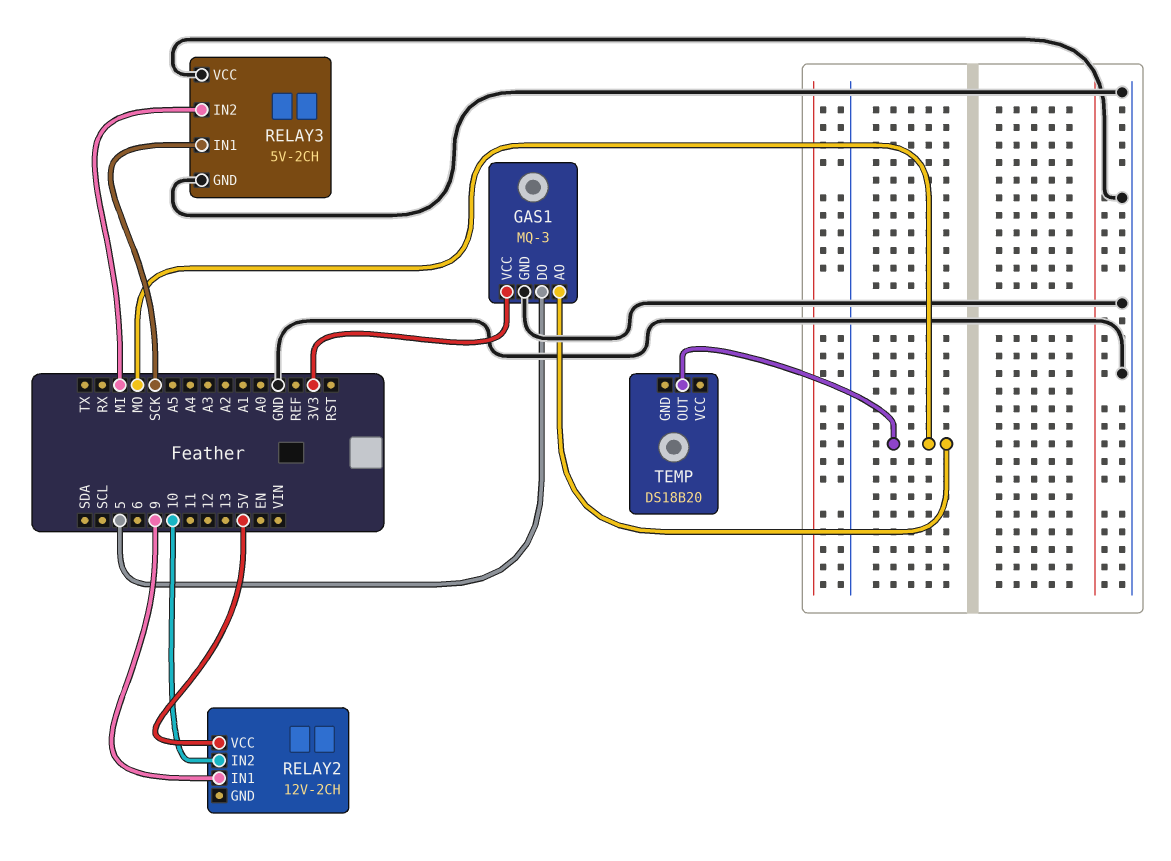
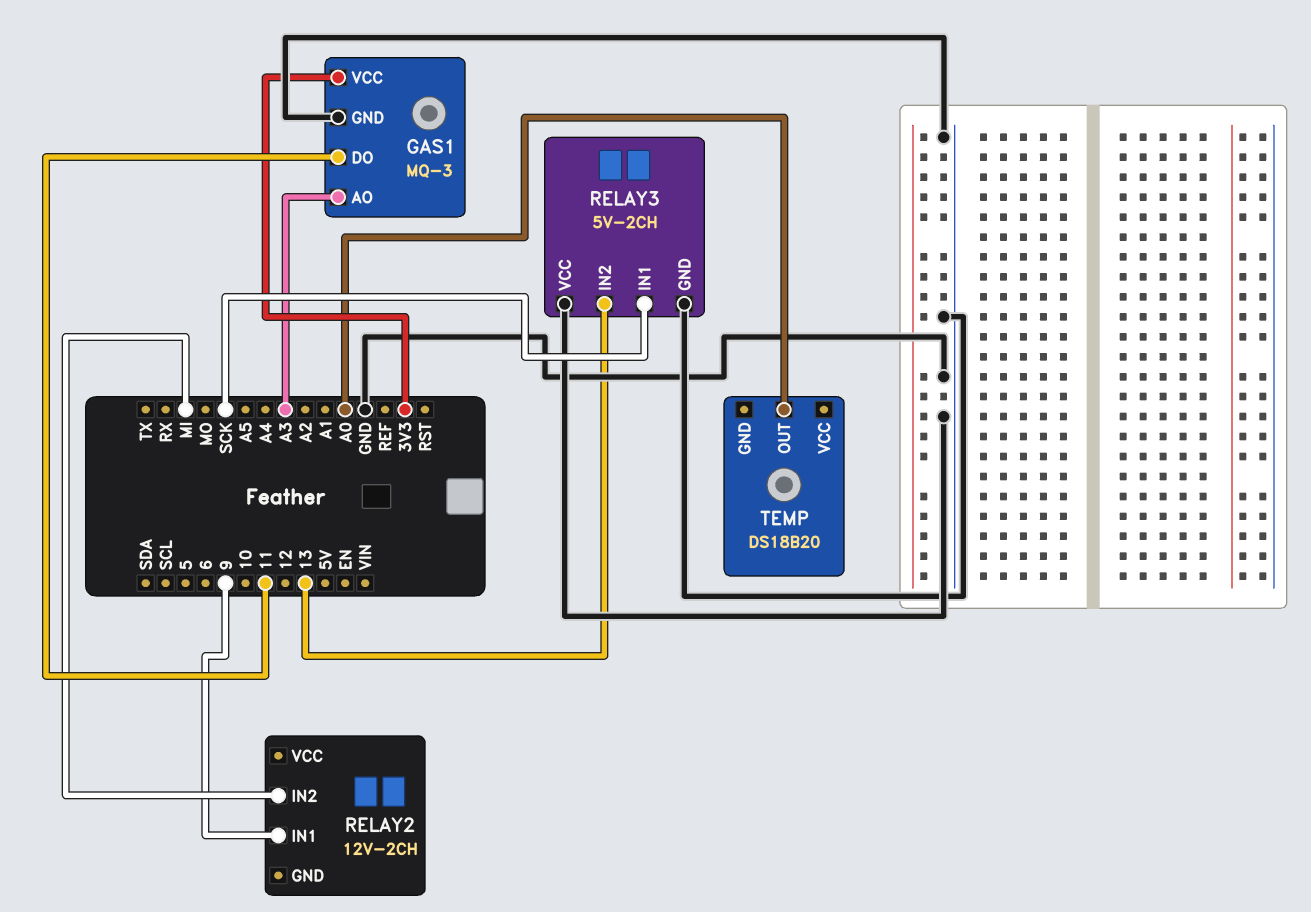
GAS1 pin AO: MO -> A3
GAS1 pin DO: 5 -> 11
RELAY2 pin IN2: 10 -> MI
RELAY2 pin VCC: 5V -> none
RELAY3 pin IN2: MI -> 13
TEMP pin OUT: MO -> A0

